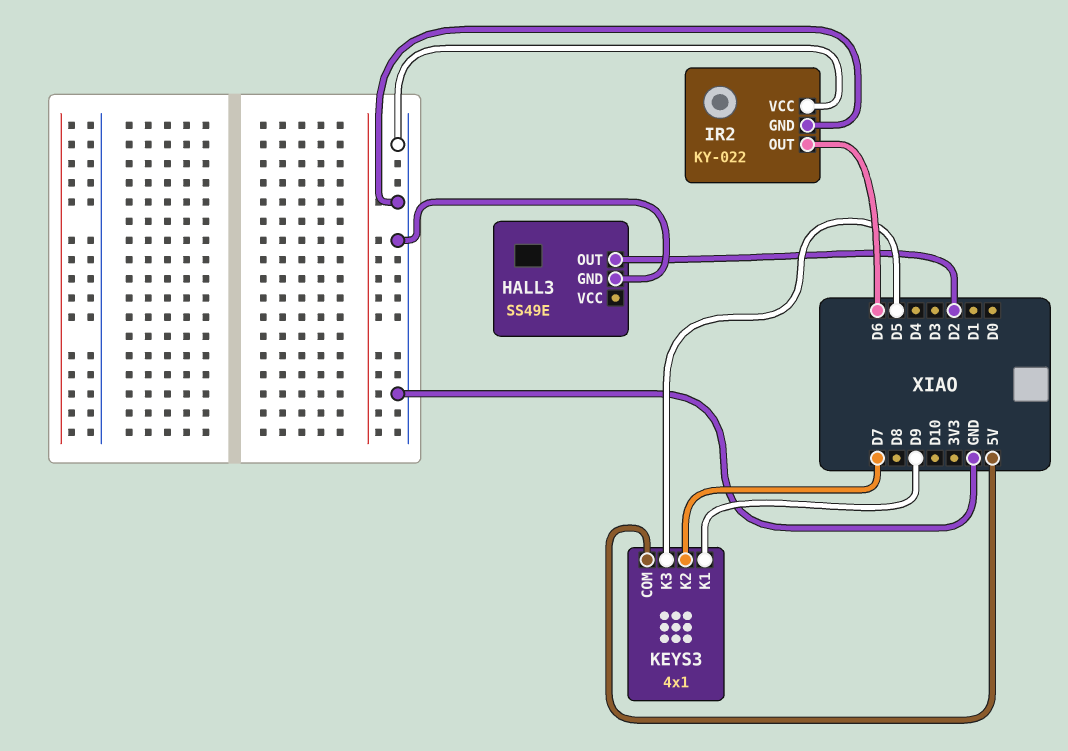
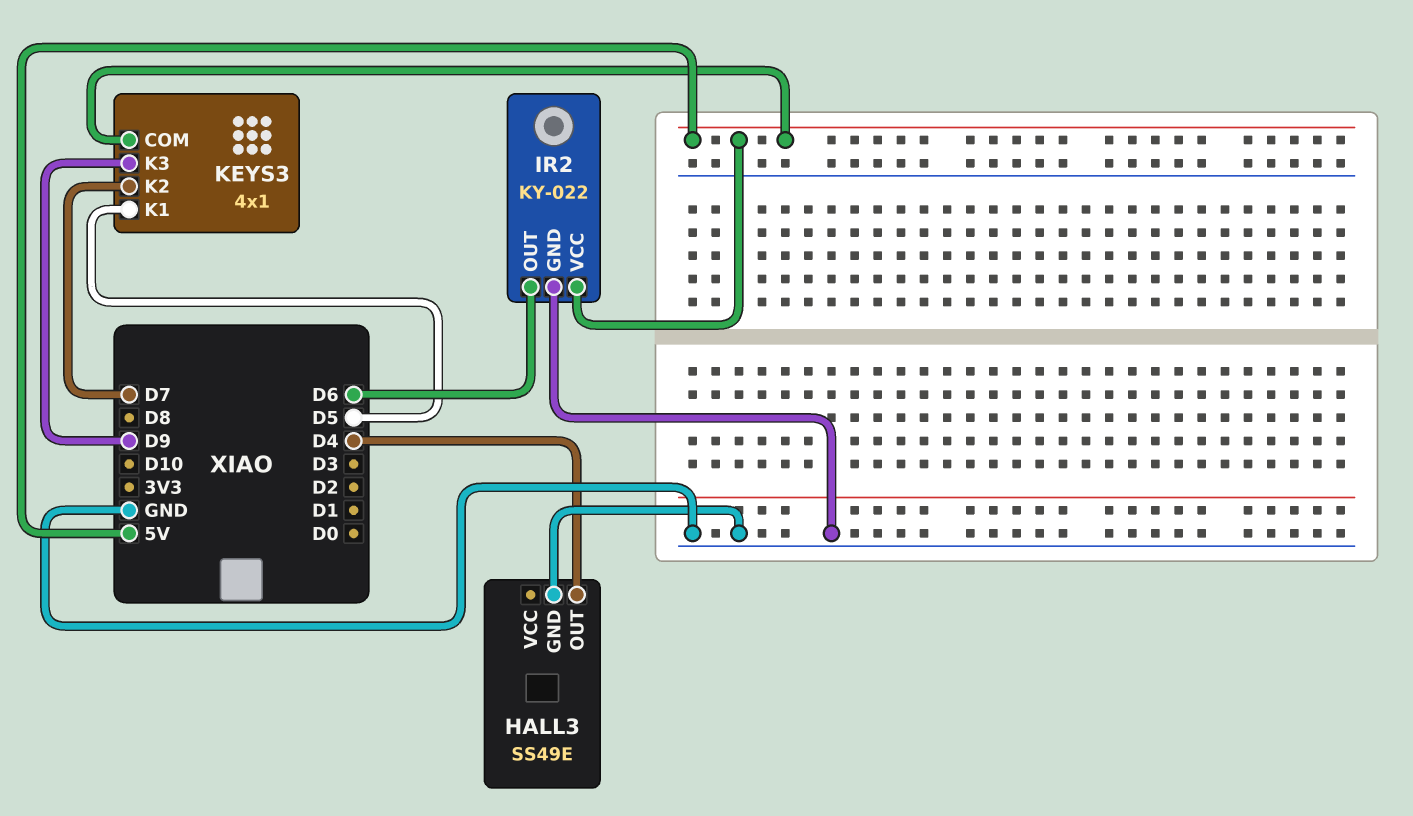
HALL3 pin OUT: D2 -> D4
IR2 pin VCC: GND -> 5V
KEYS3 pin K1: D9 -> D5
KEYS3 pin K3: D5 -> D9

